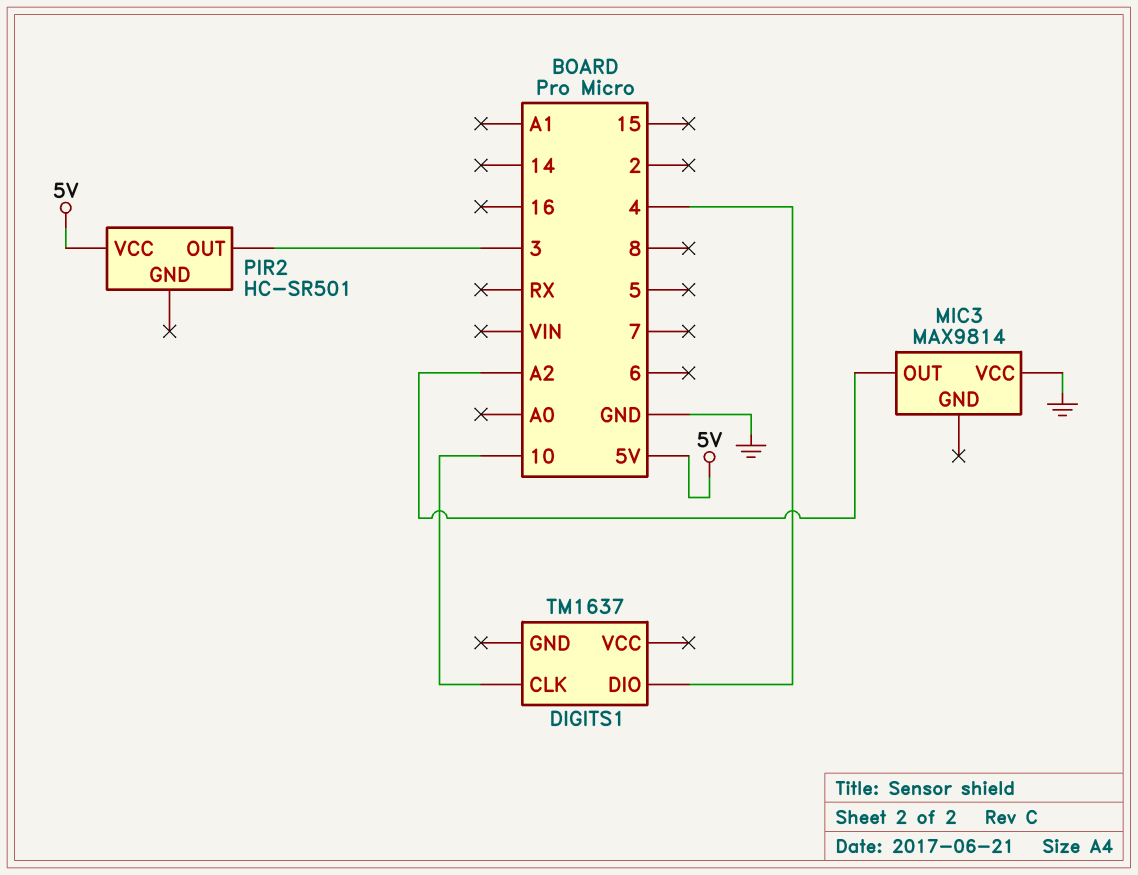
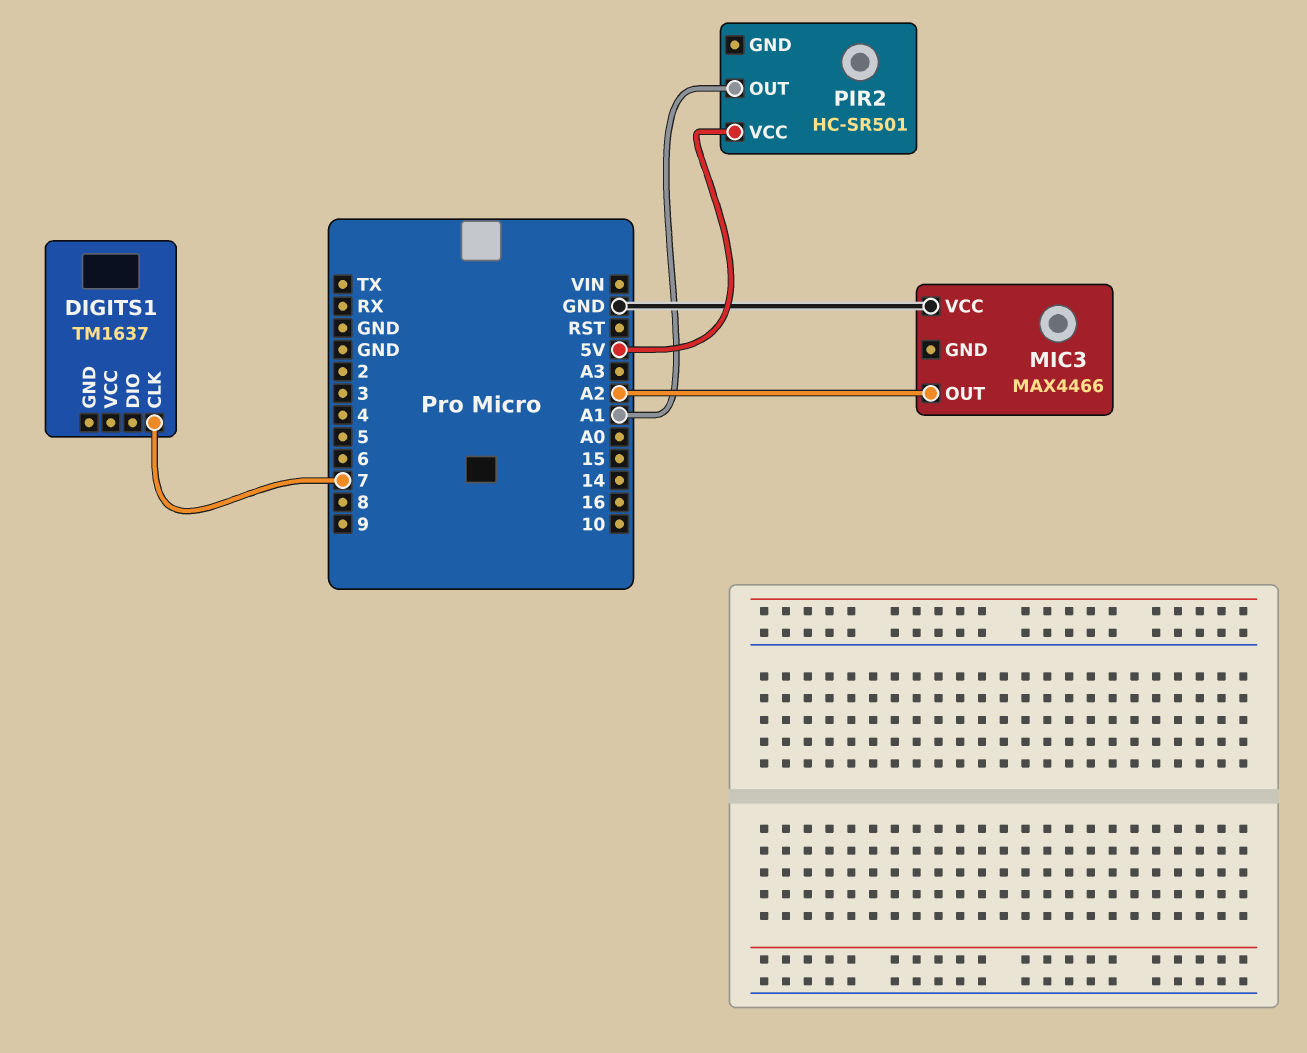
DIGITS1 pin CLK: 10 -> 7
DIGITS1 pin DIO: 4 -> none
MIC3: MAX9814 -> MAX4466
PIR2 pin OUT: 3 -> A1

